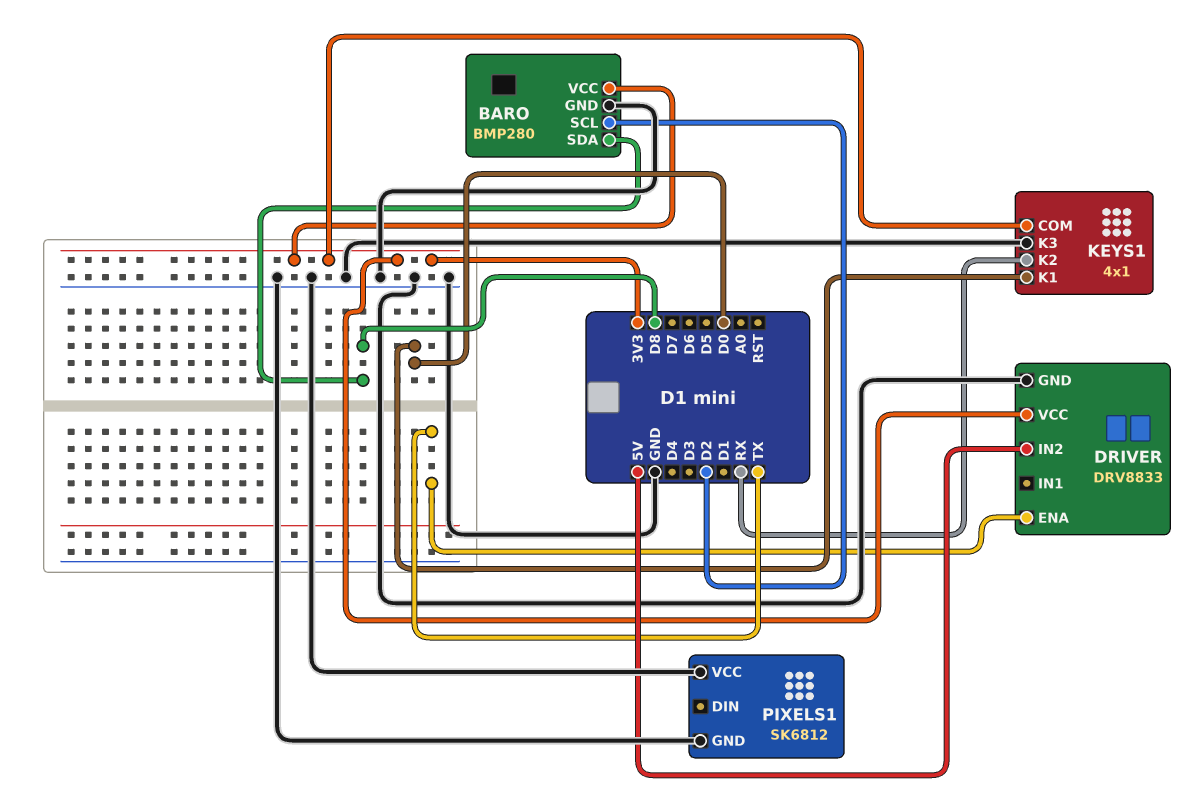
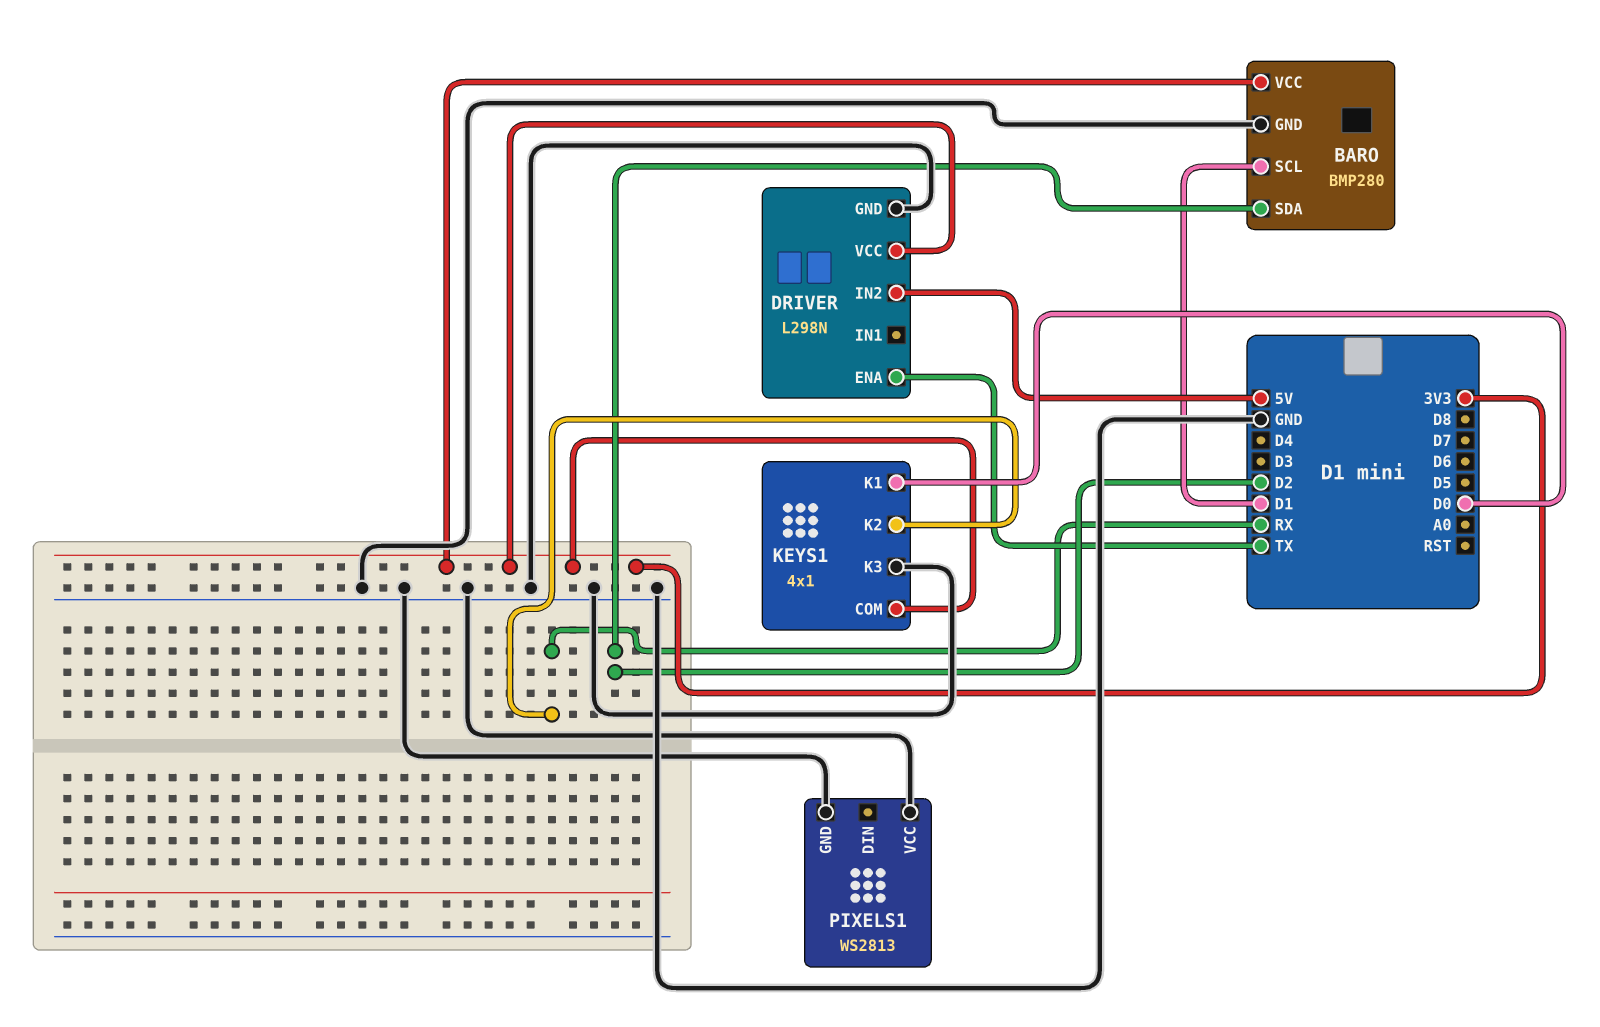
BARO pin SCL: D2 -> D1
BARO pin SDA: D8 -> D2
DRIVER: DRV8833 -> L298N
PIXELS1: SK6812 -> WS2813

